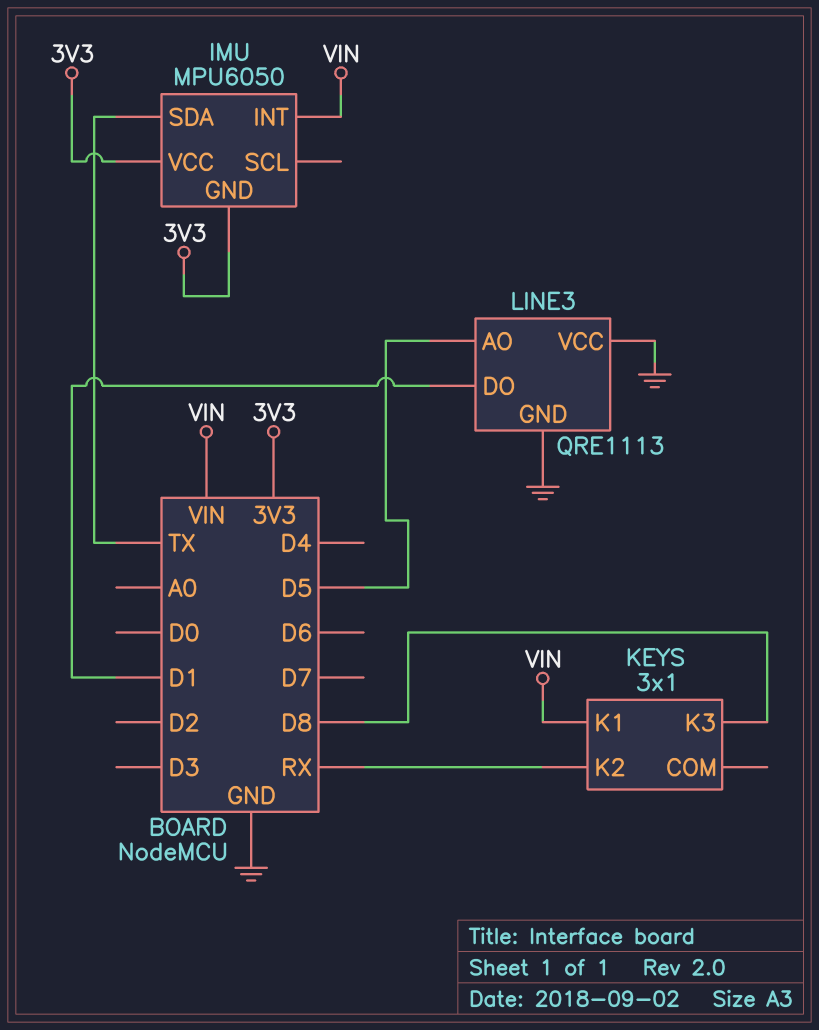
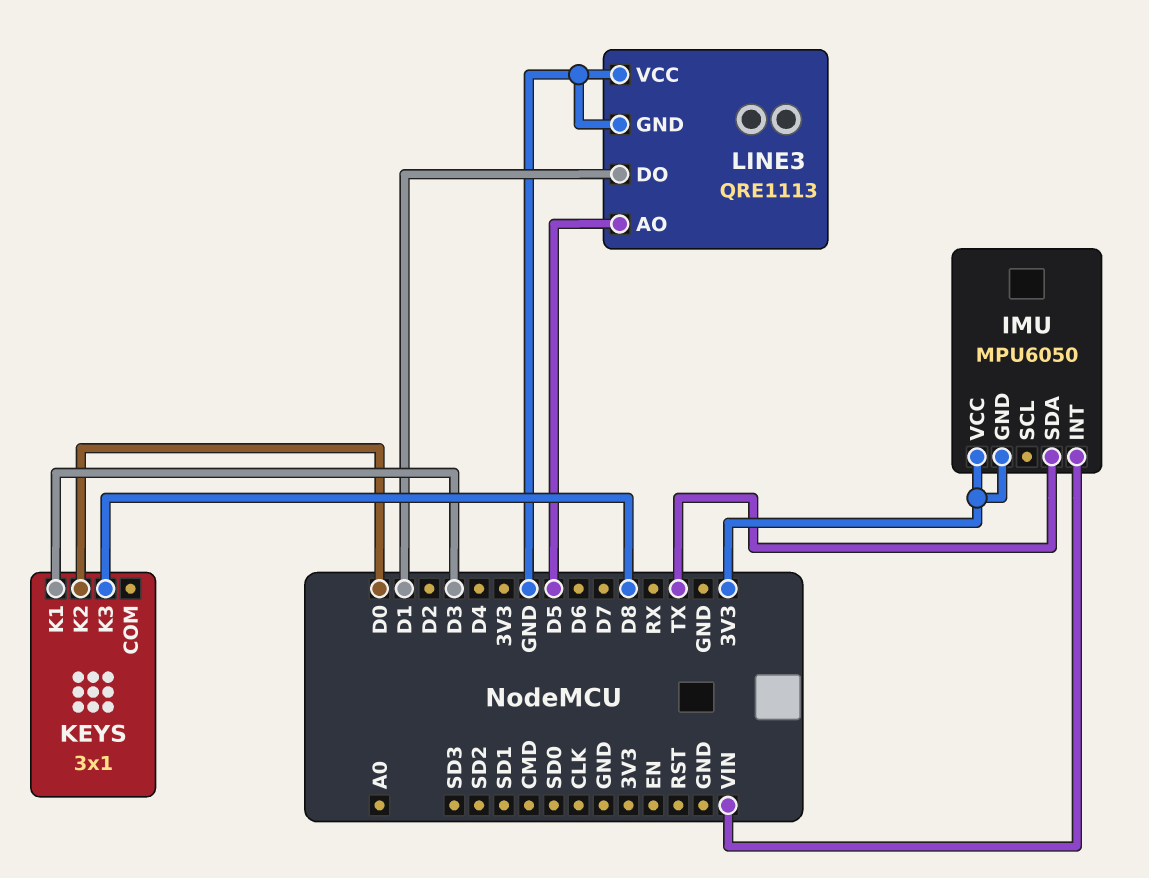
KEYS pin K1: VIN -> D3
KEYS pin K2: RX -> D0

